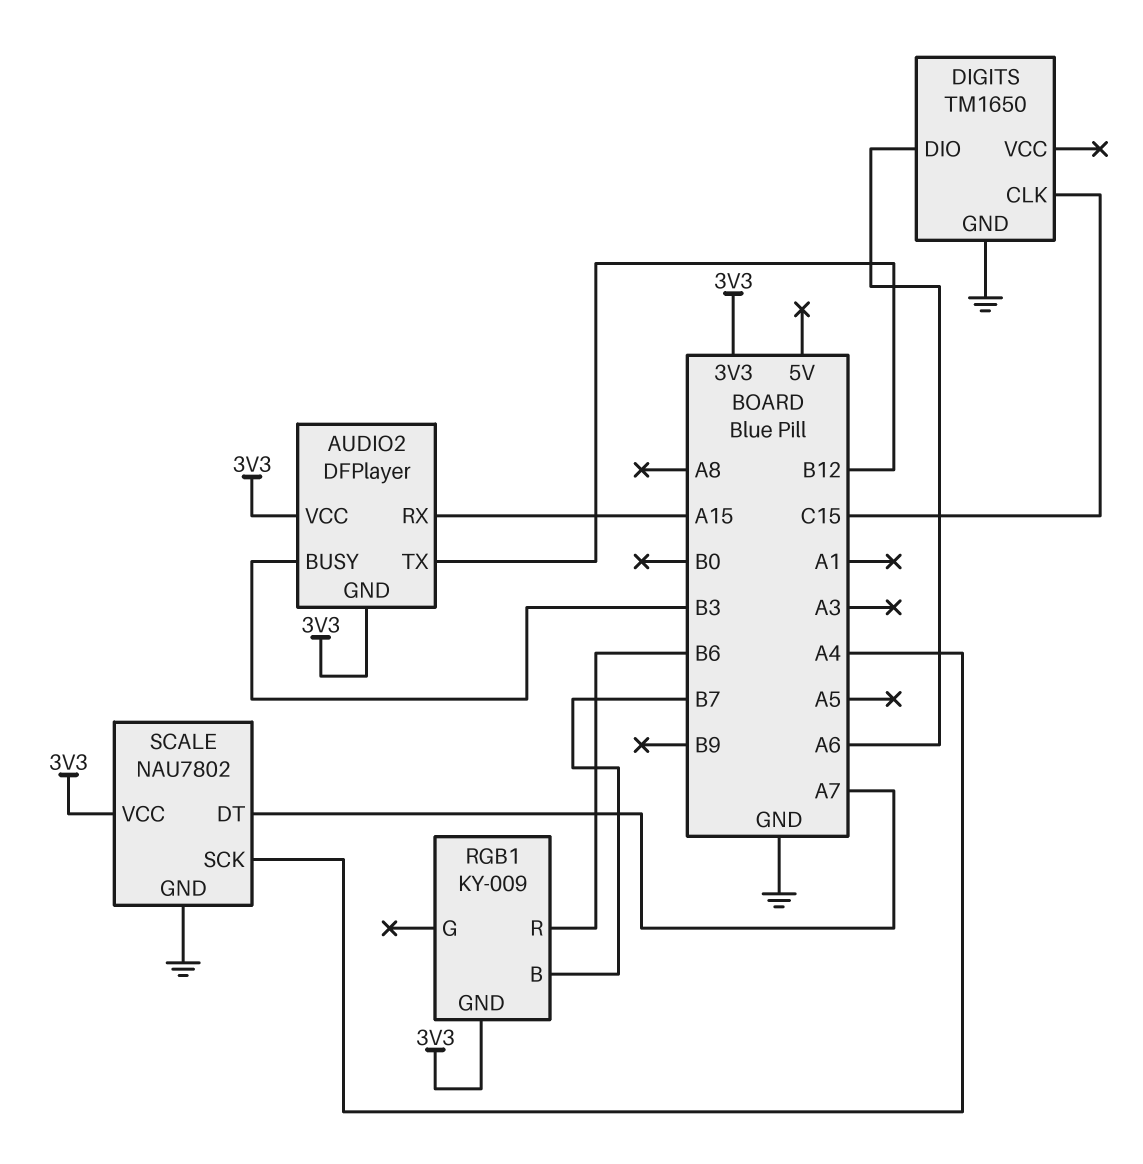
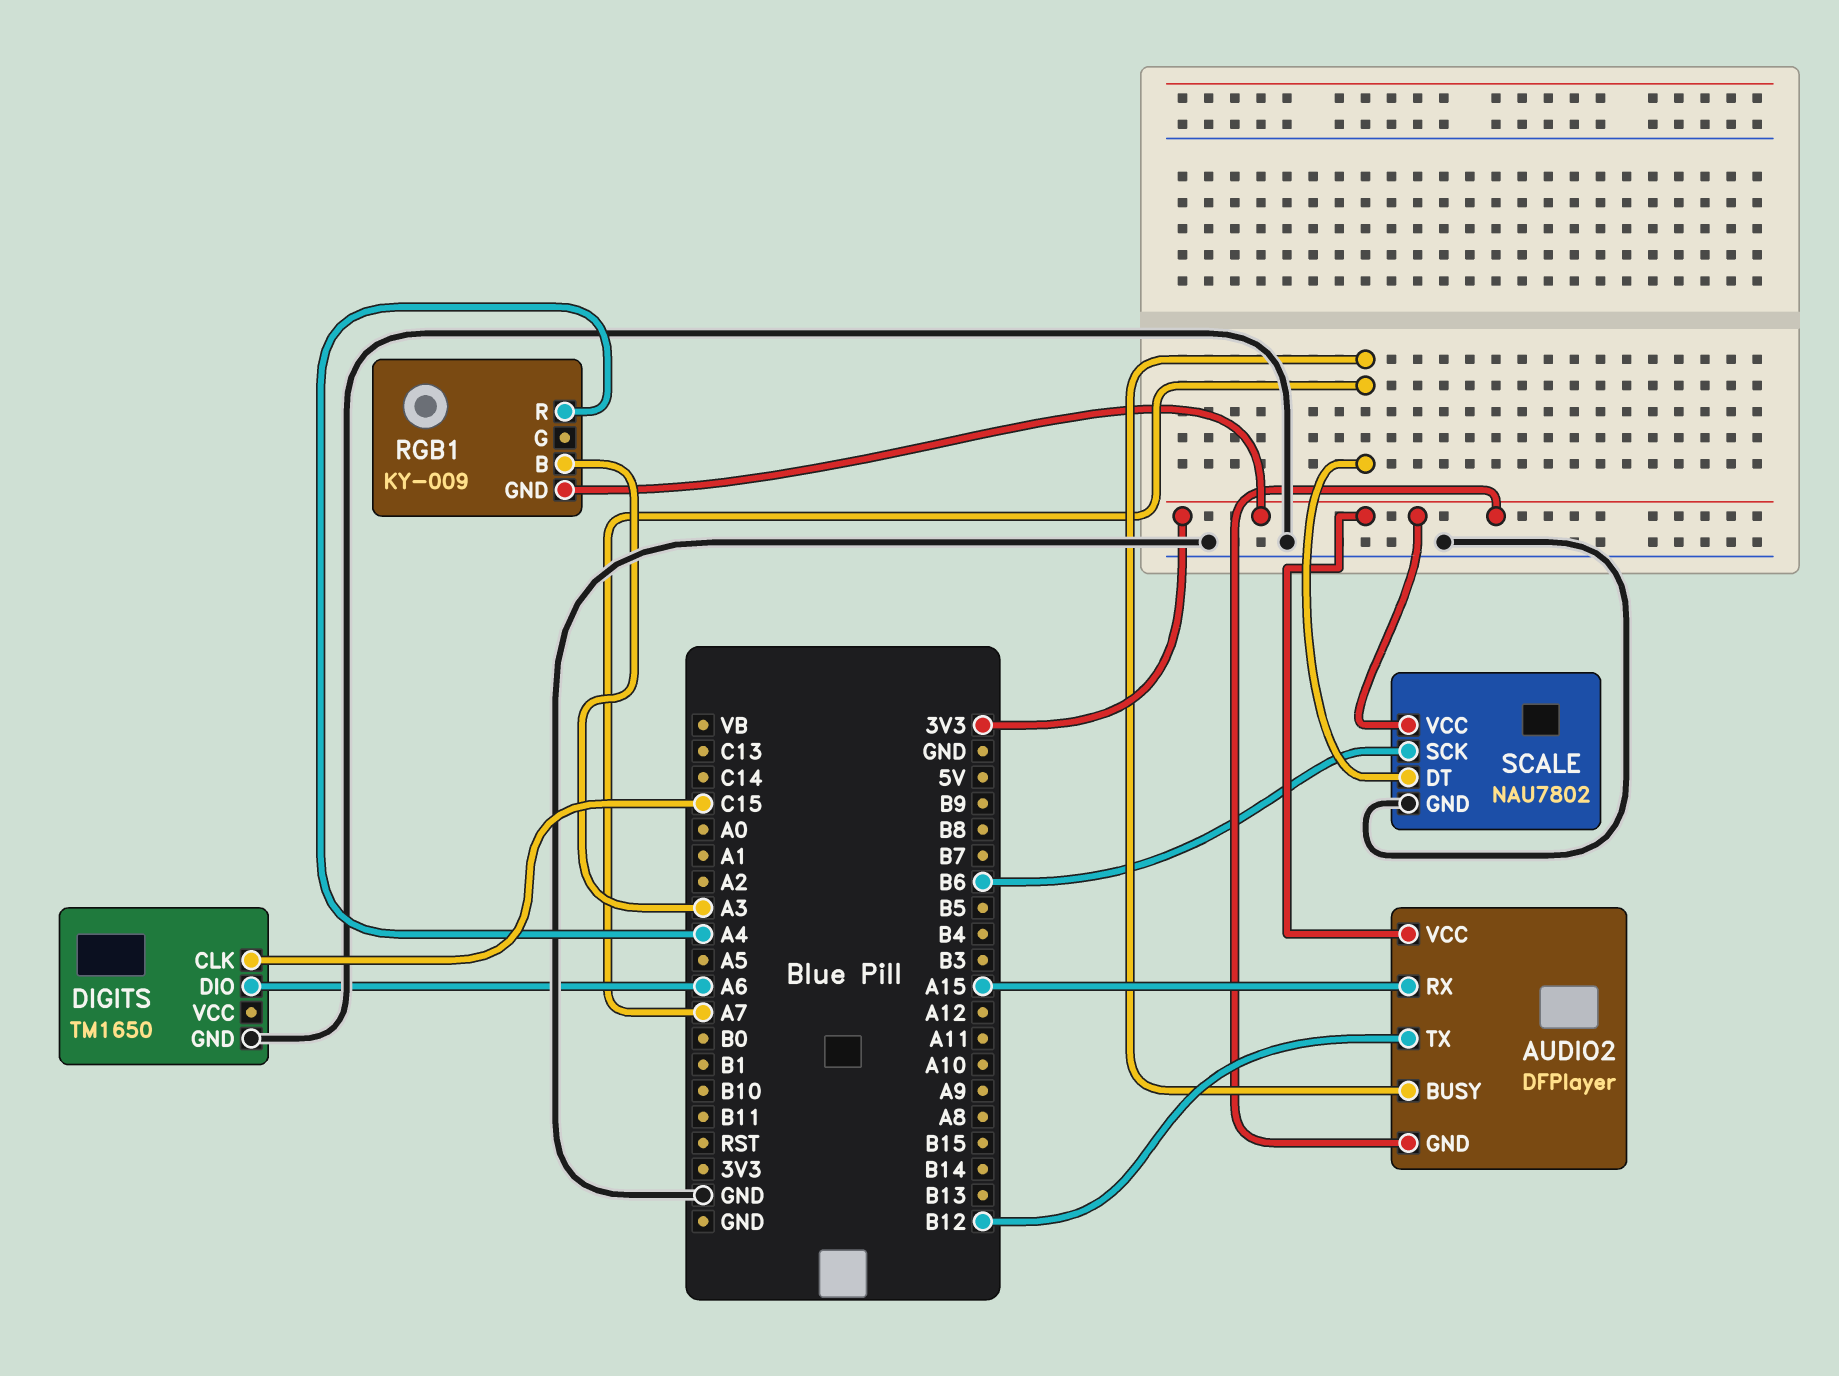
AUDIO2 pin BUSY: B3 -> A7
RGB1 pin B: B7 -> A3
RGB1 pin R: B6 -> A4
SCALE pin SCK: A4 -> B6

